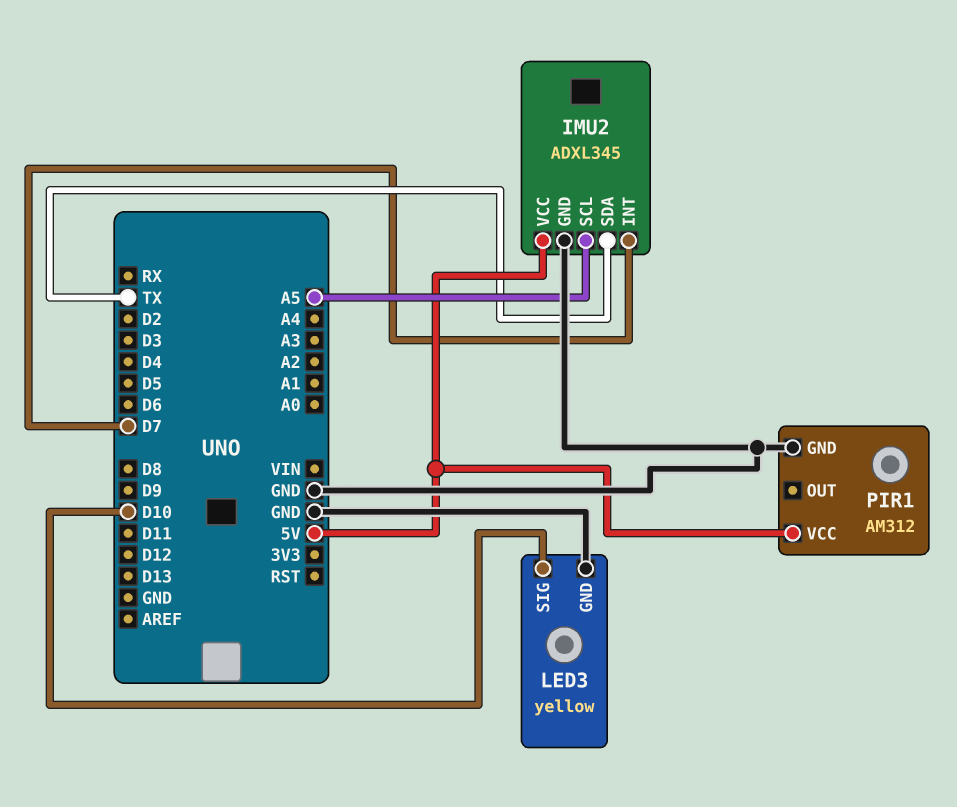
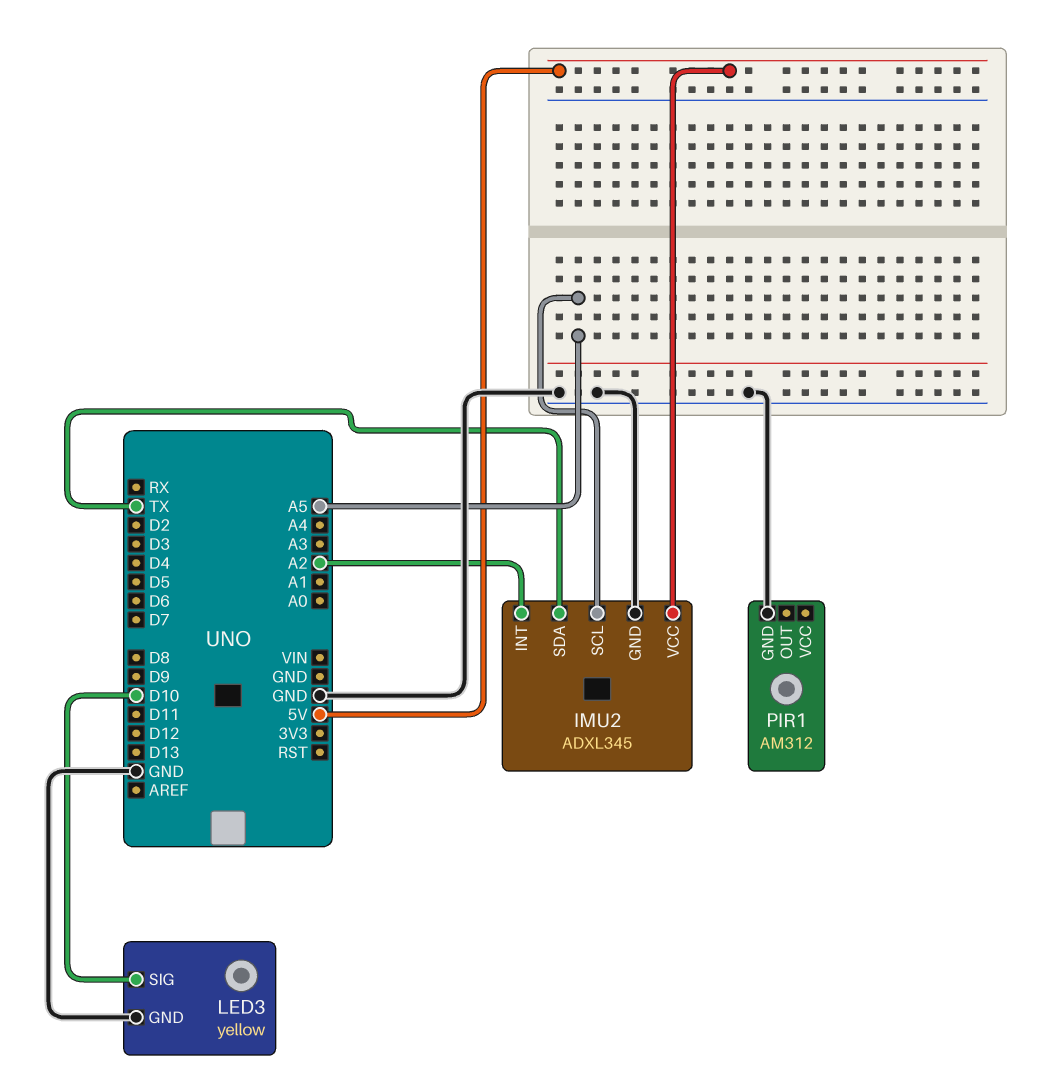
IMU2 pin INT: D7 -> A2
PIR1 pin VCC: 5V -> none

